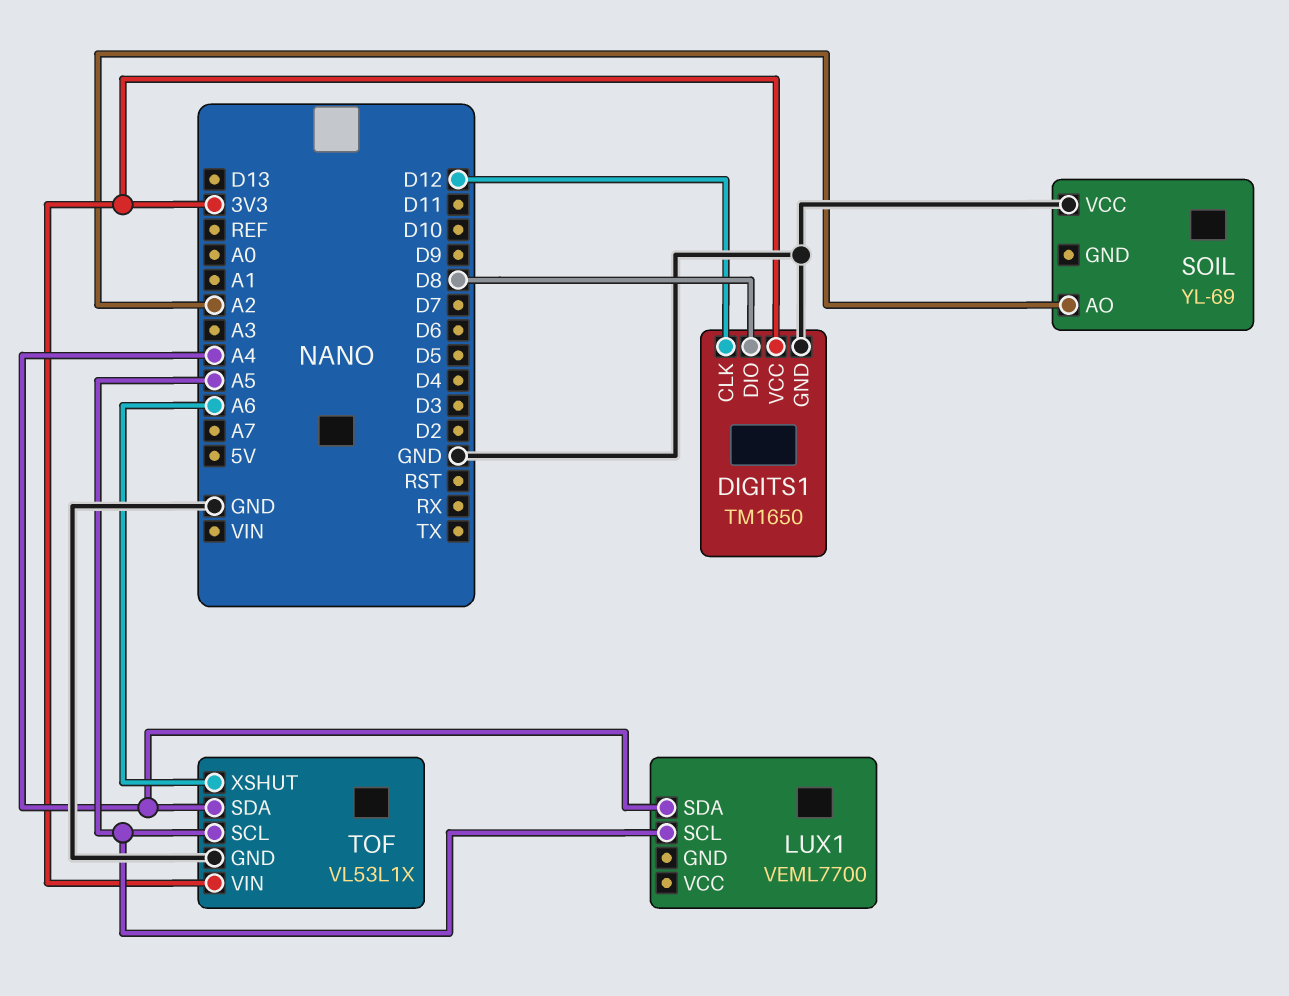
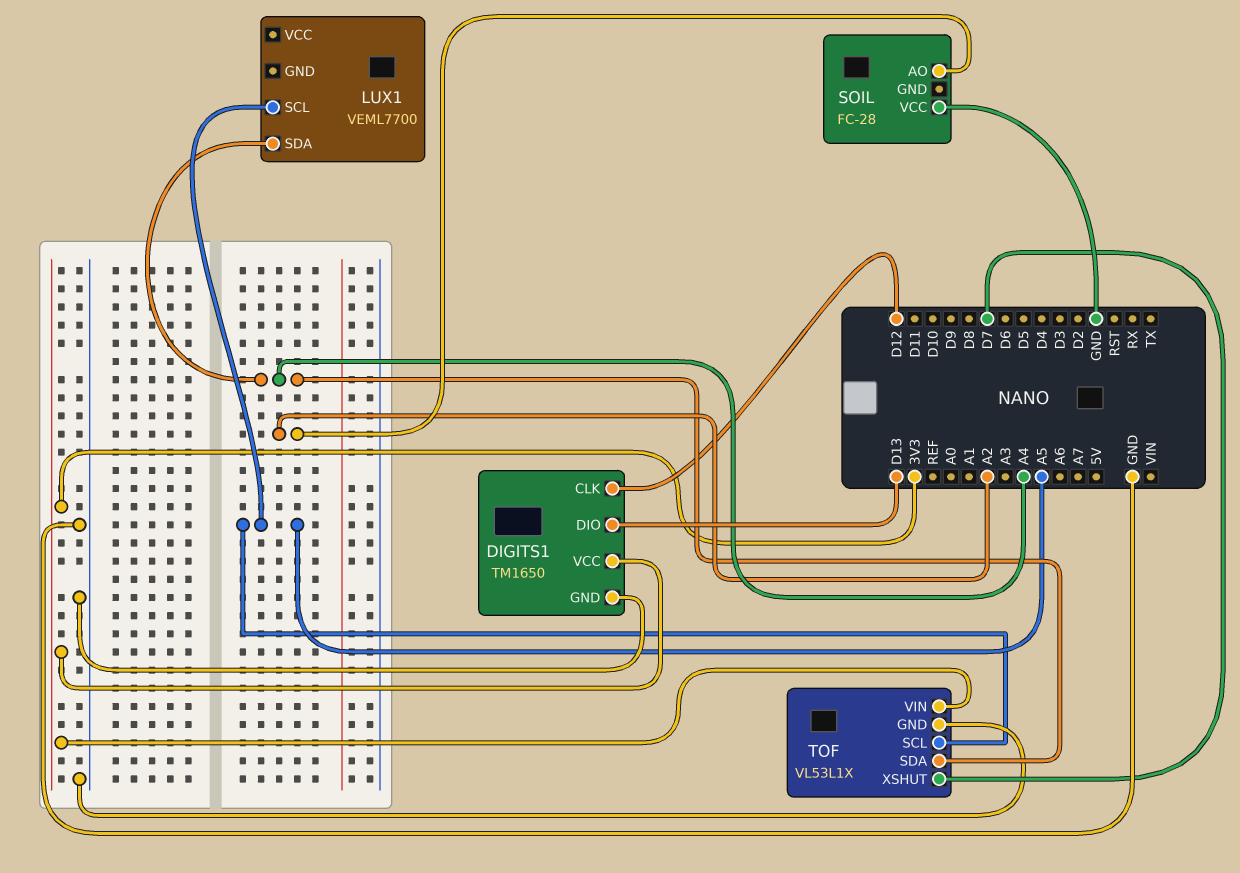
DIGITS1 pin DIO: D8 -> D13
SOIL: YL-69 -> FC-28
TOF pin XSHUT: A6 -> D7

